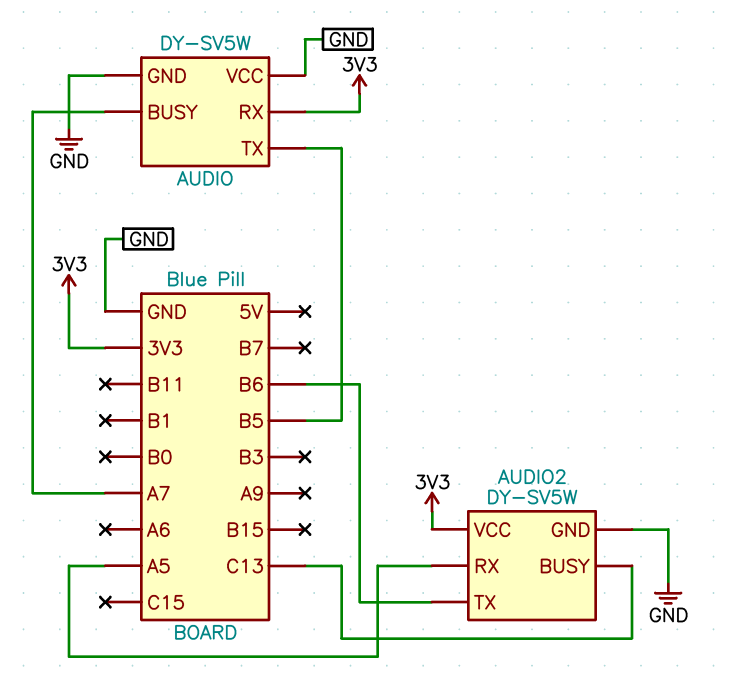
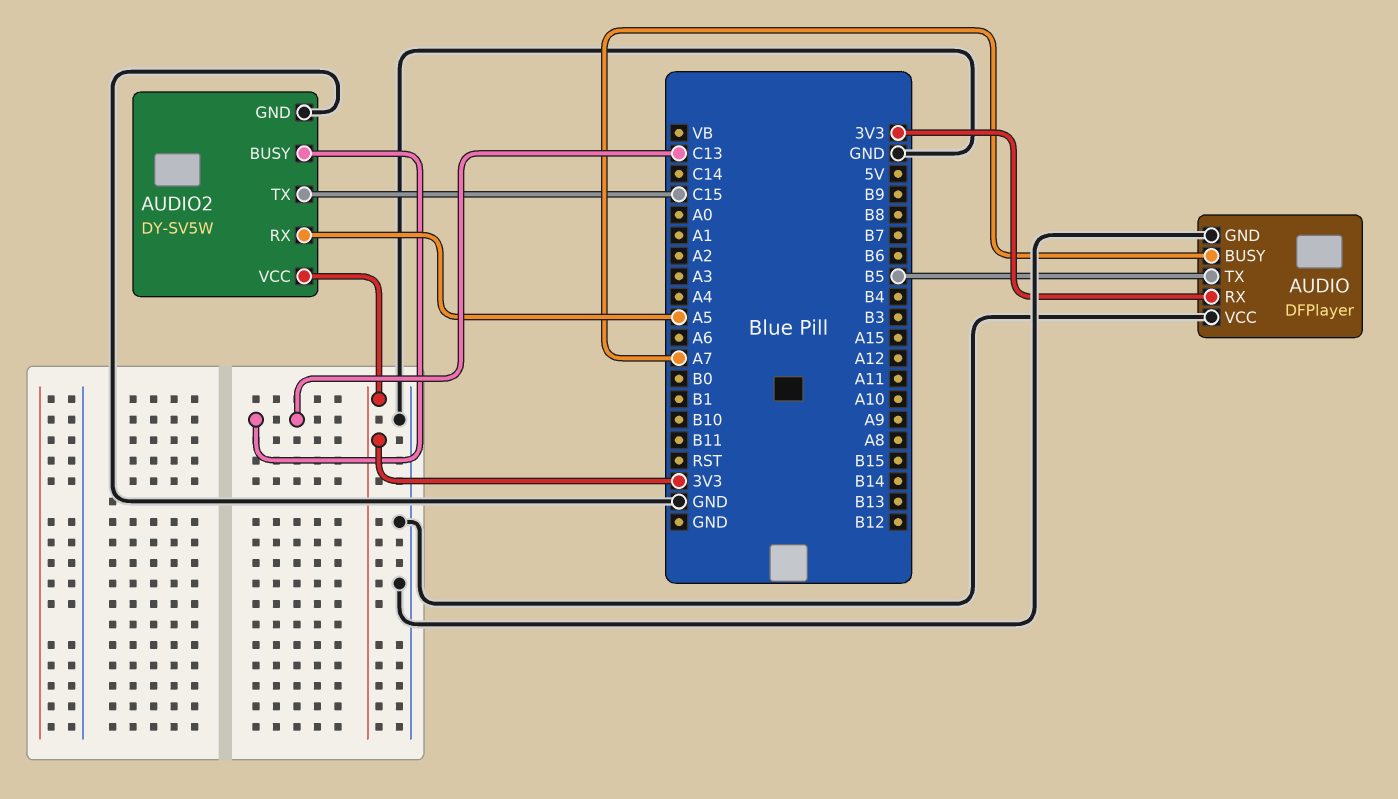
AUDIO: DY-SV5W -> DFPlayer
AUDIO2 pin TX: B6 -> C15

